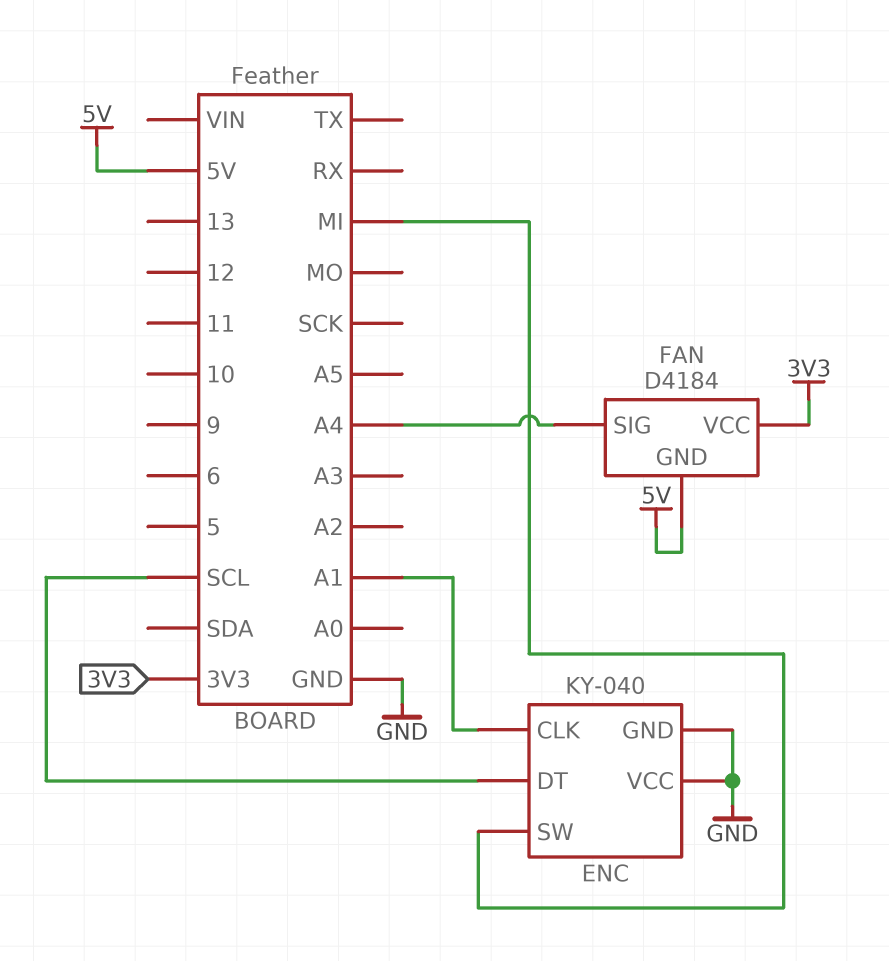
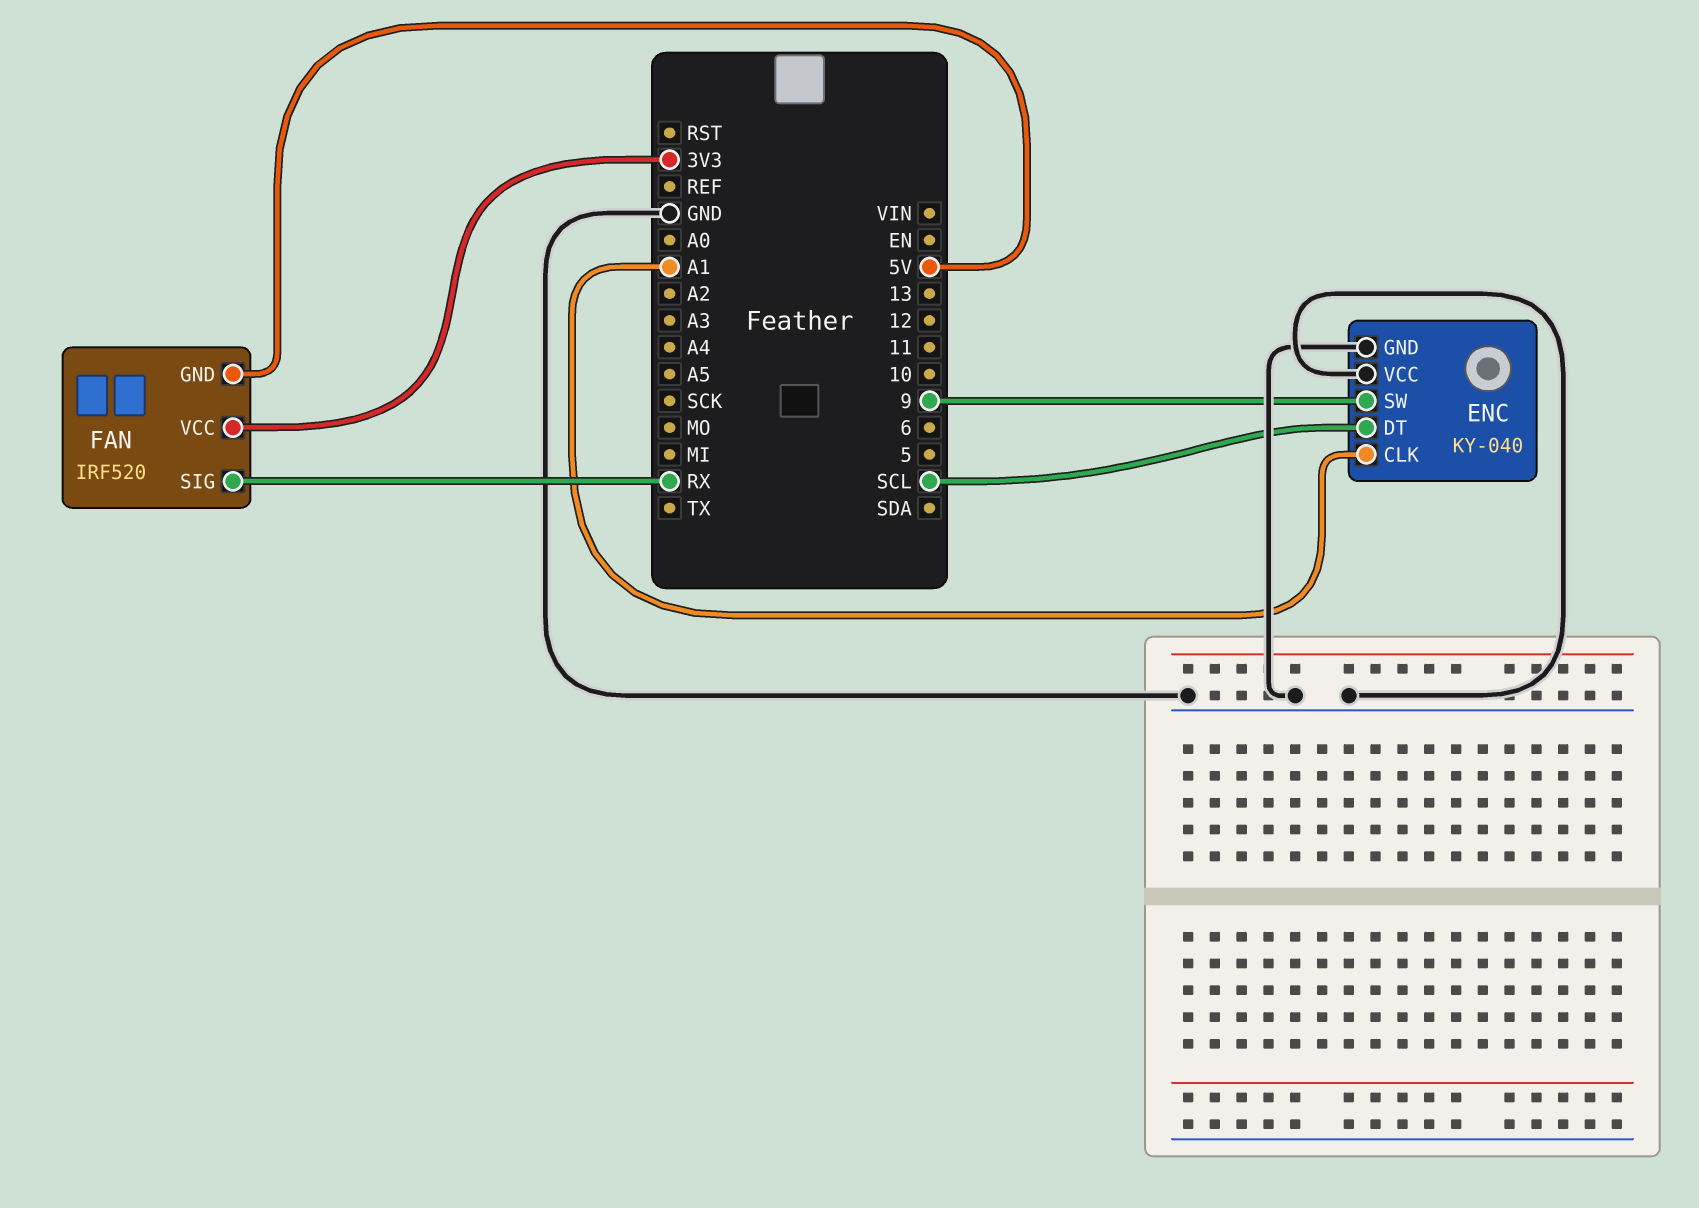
ENC pin SW: MI -> 9
FAN: D4184 -> IRF520
FAN pin SIG: A4 -> RX

